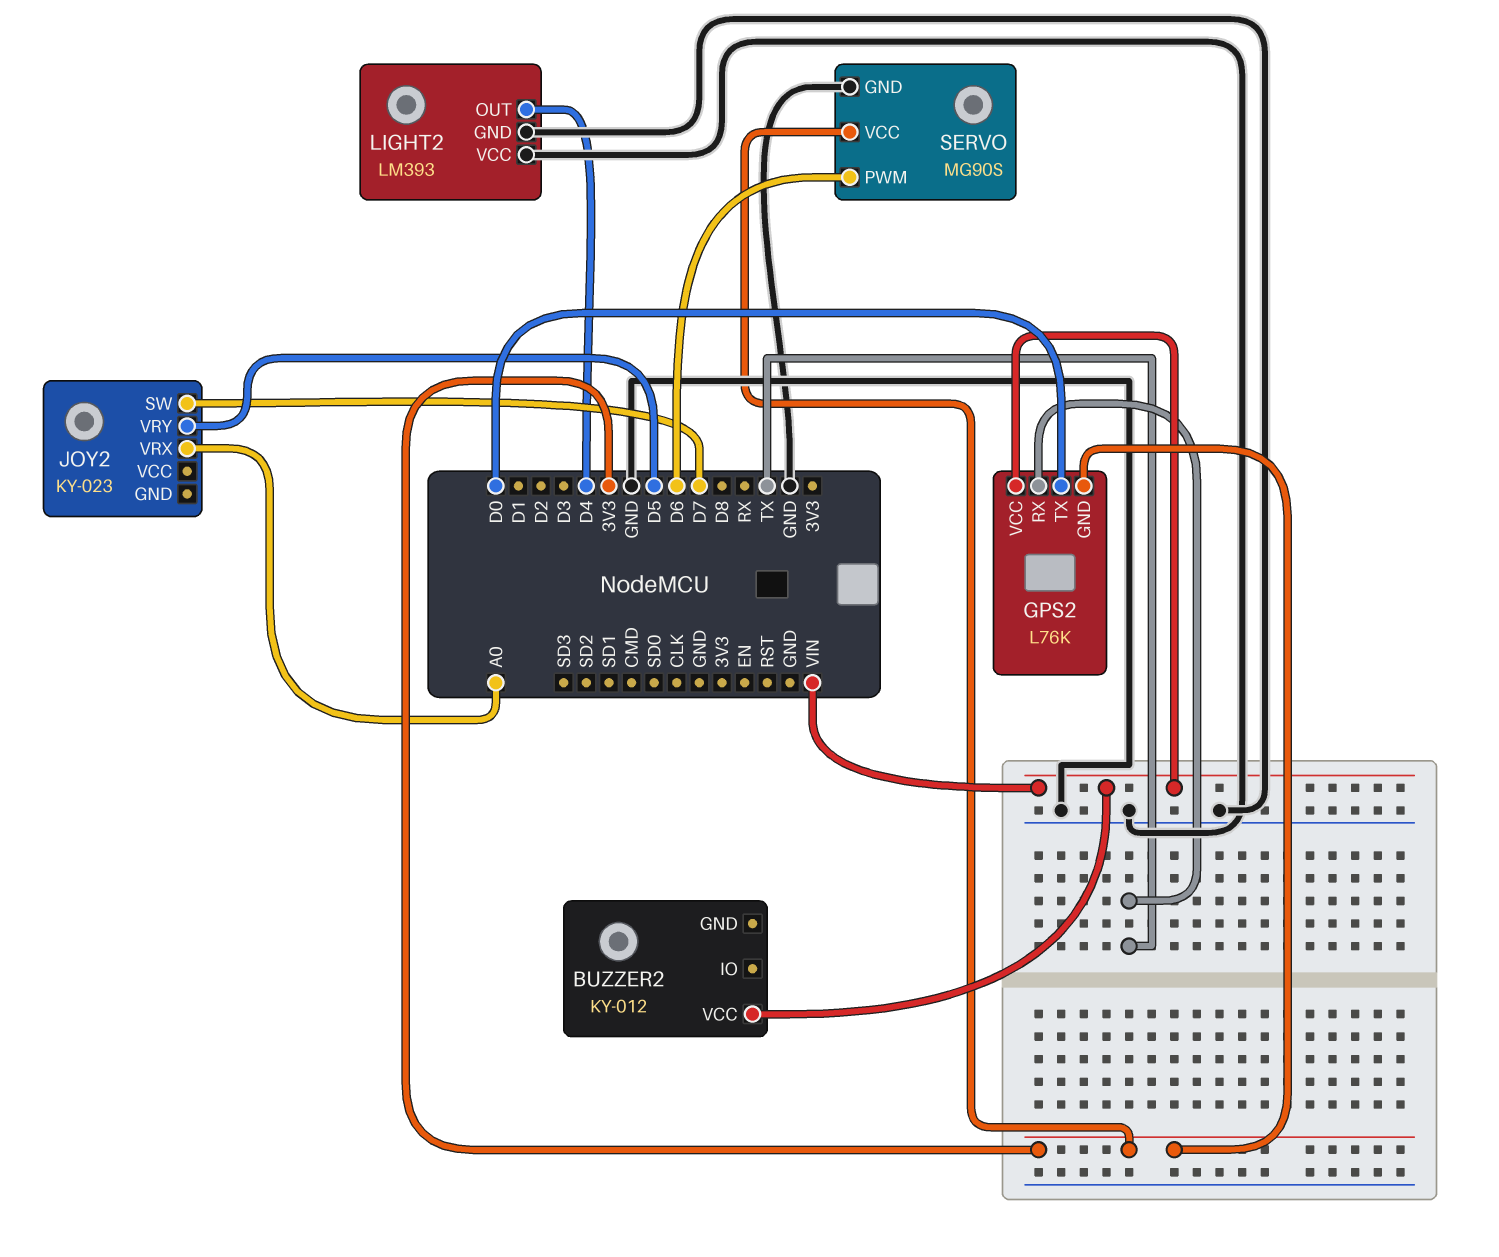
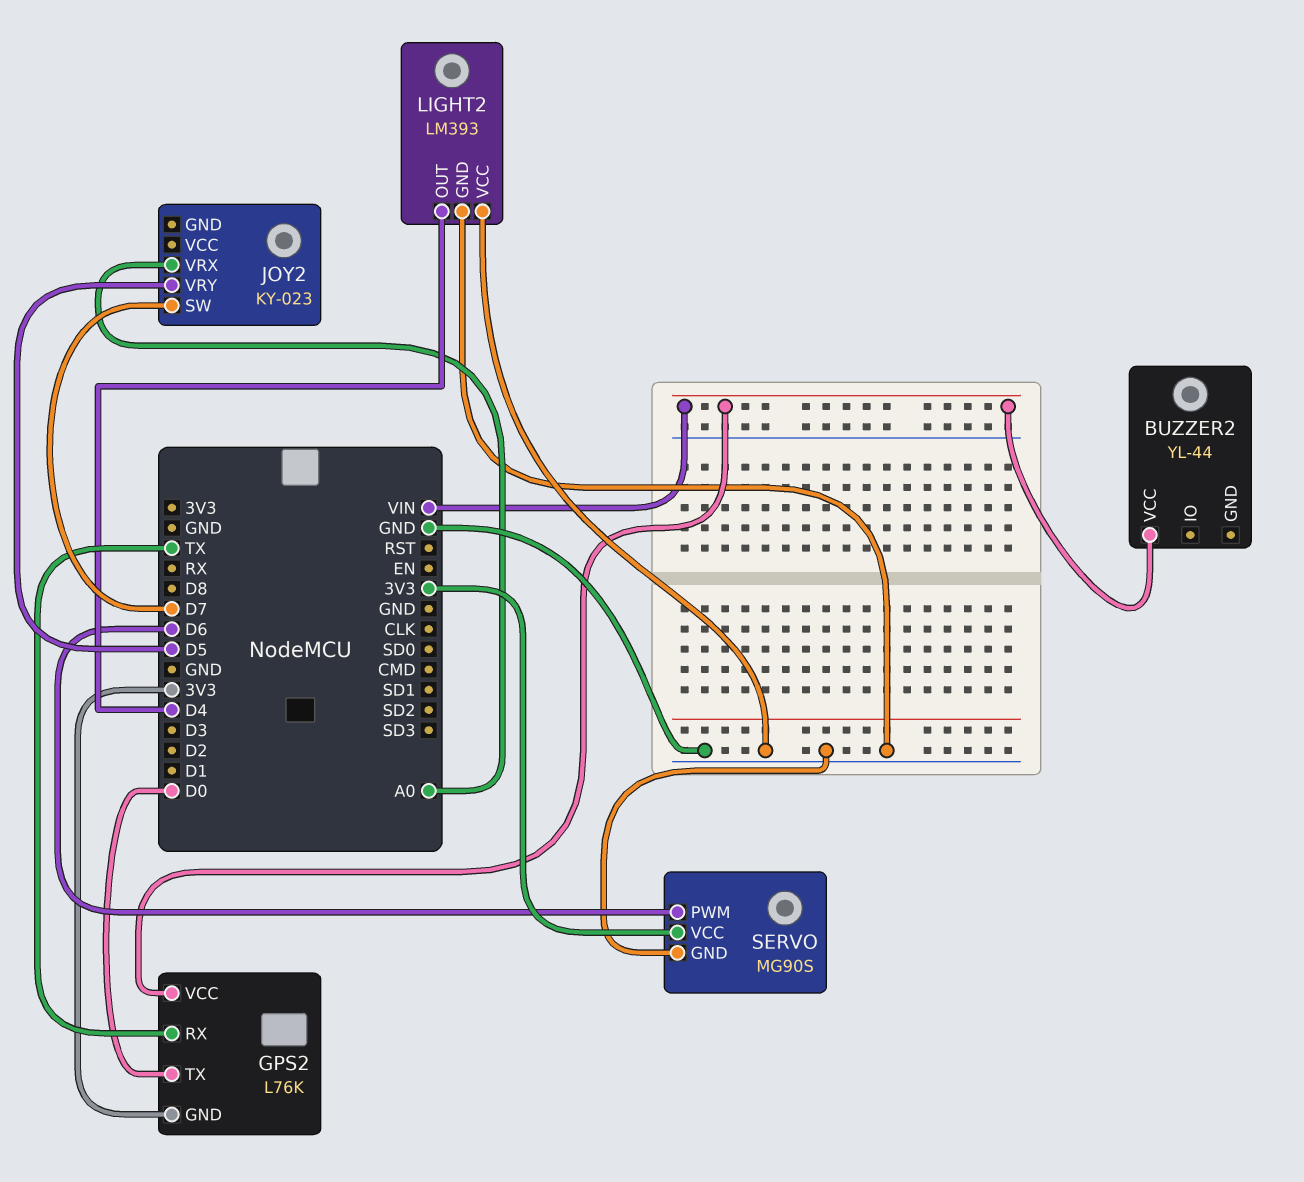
BUZZER2: KY-012 -> YL-44

